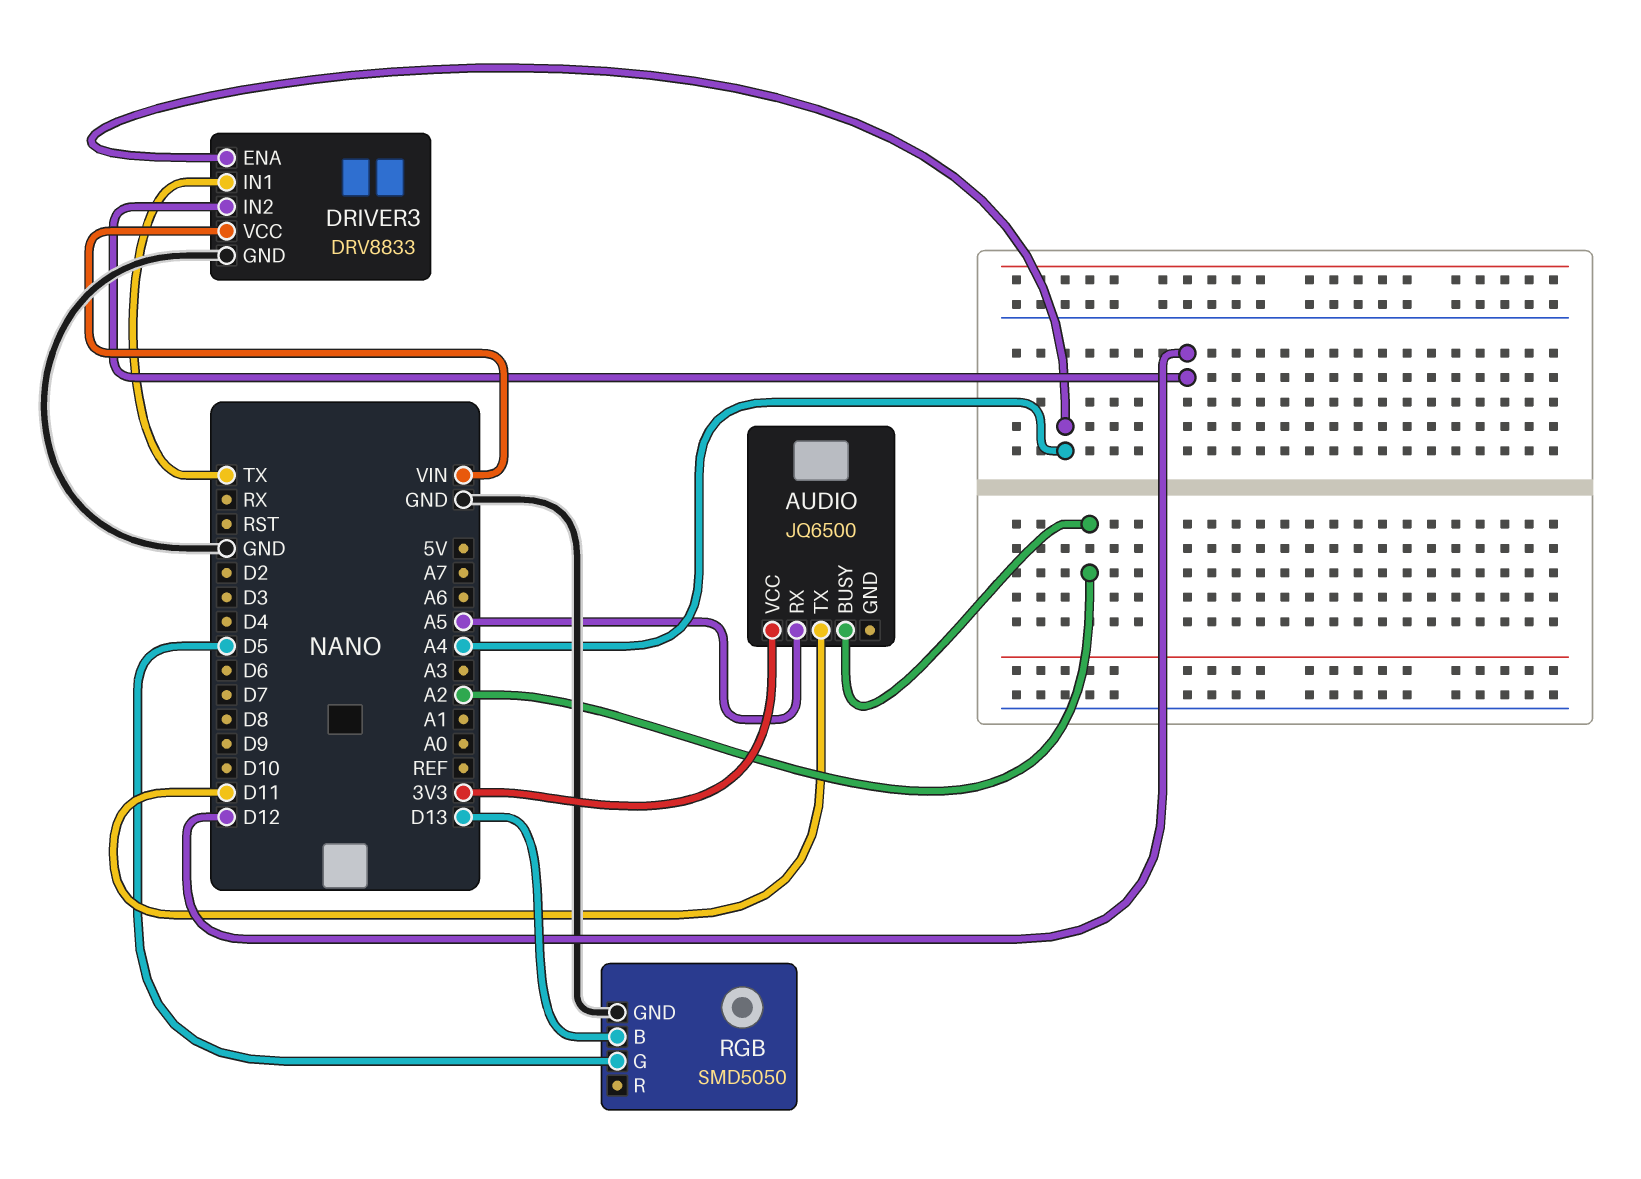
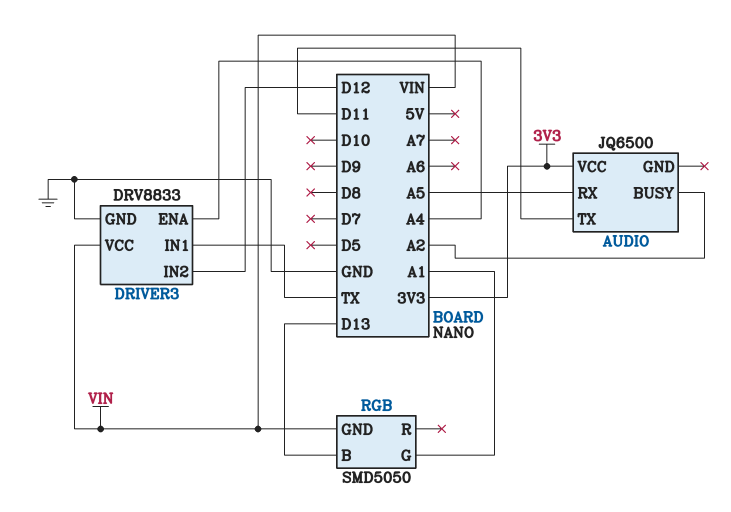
RGB pin G: D5 -> A1
RGB pin GND: GND -> VIN

